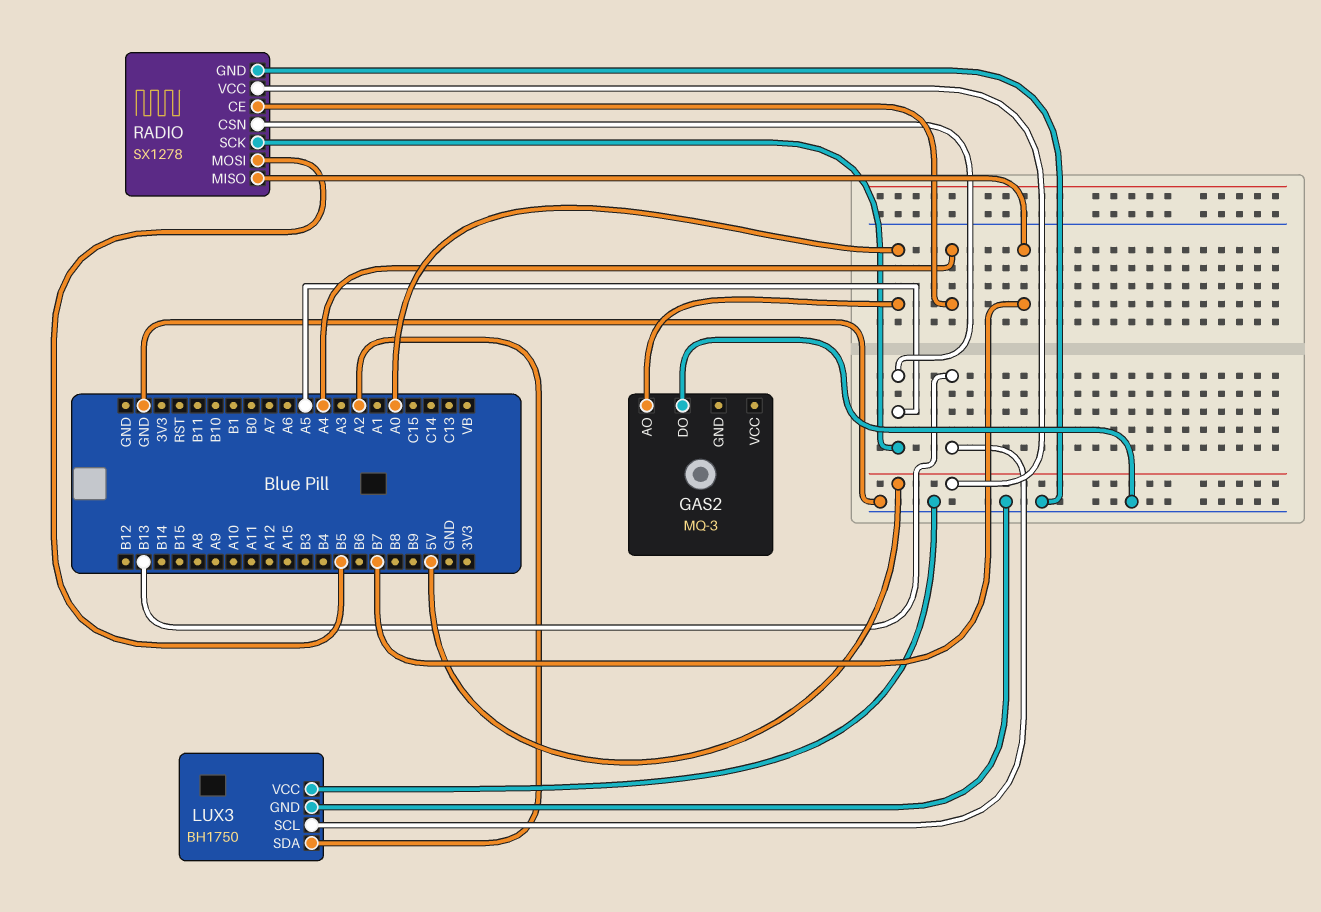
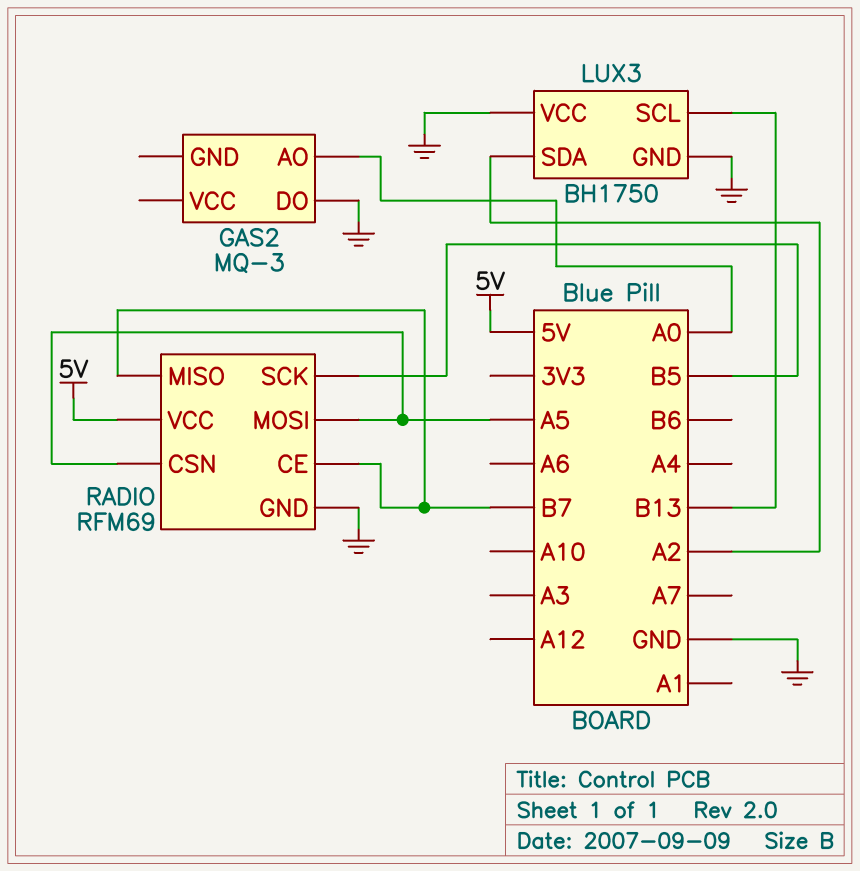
RADIO: SX1278 -> RFM69
RADIO pin CE: A4 -> B7
RADIO pin MOSI: B5 -> A5
RADIO pin SCK: A5 -> B5

